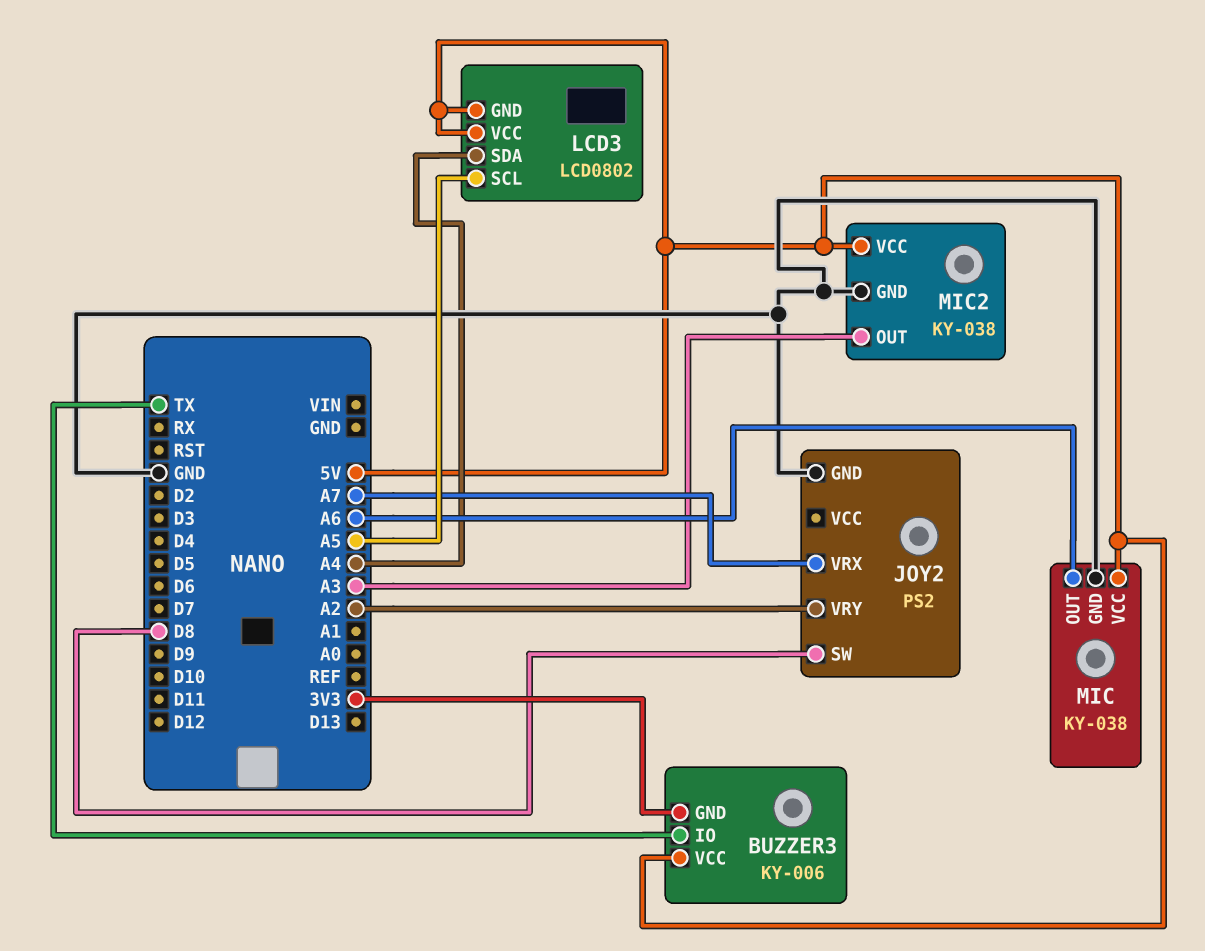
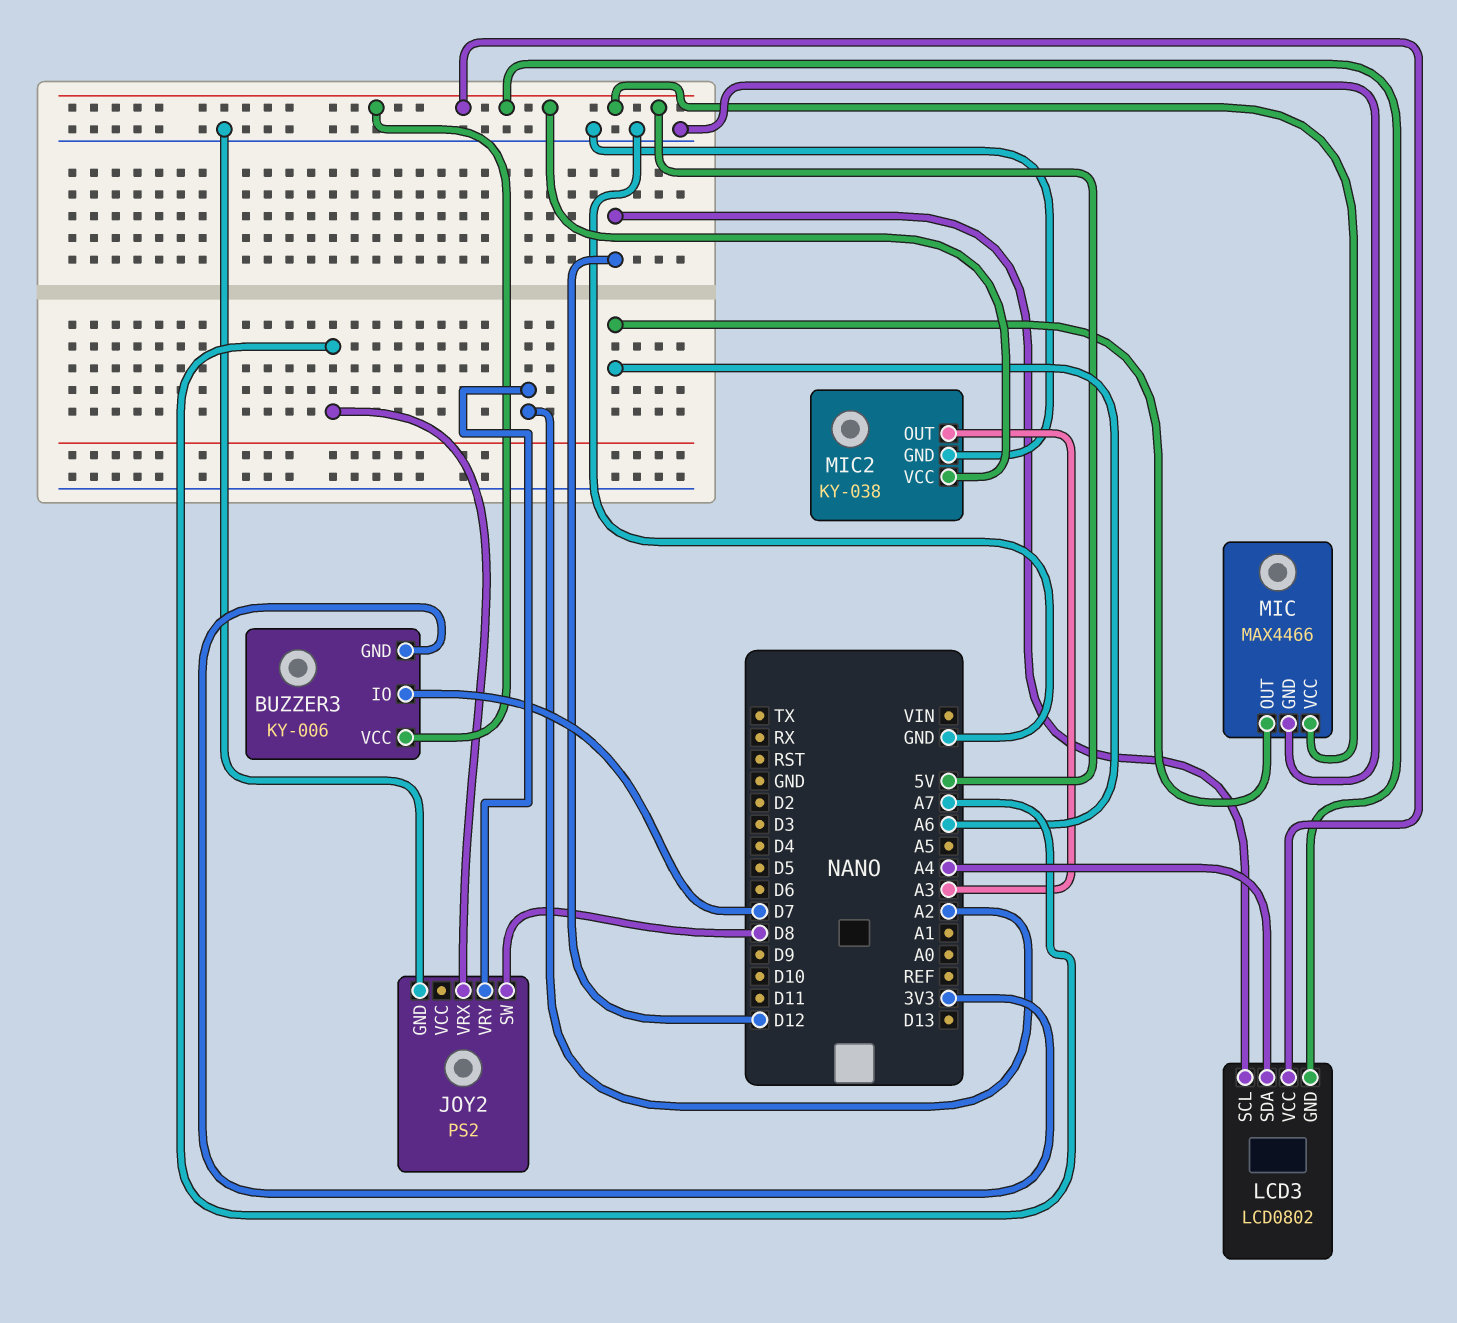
BUZZER3 pin IO: TX -> D7
LCD3 pin SCL: A5 -> D12
MIC: KY-038 -> MAX4466

